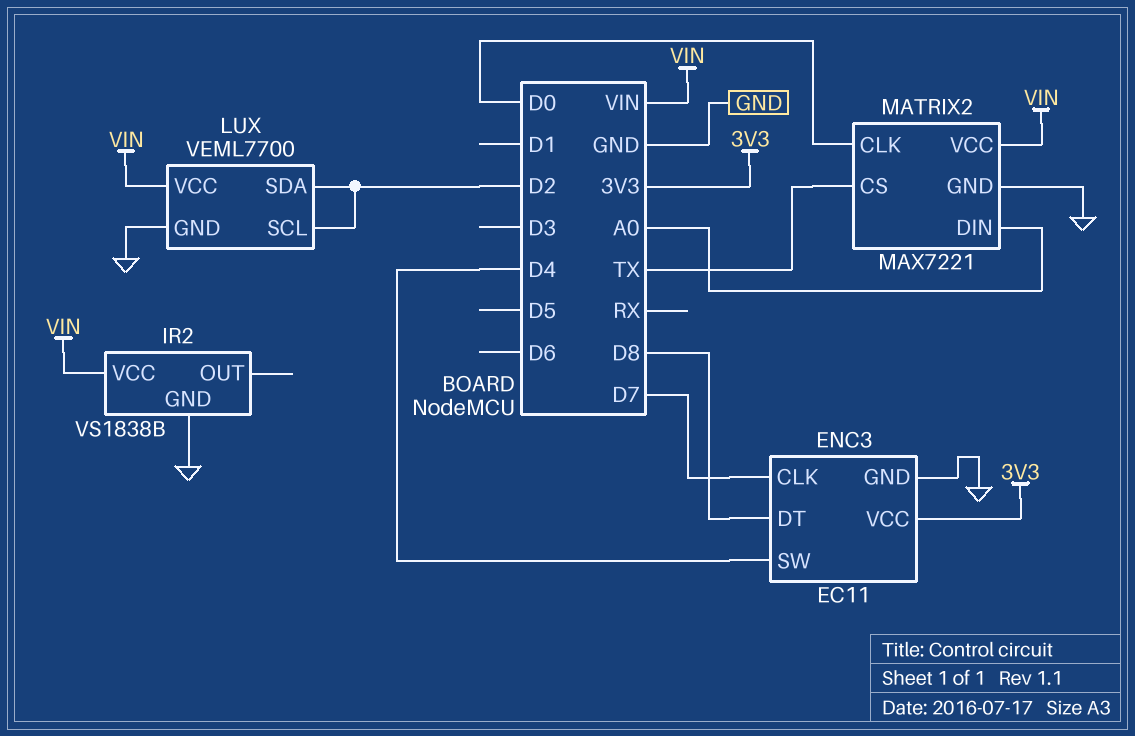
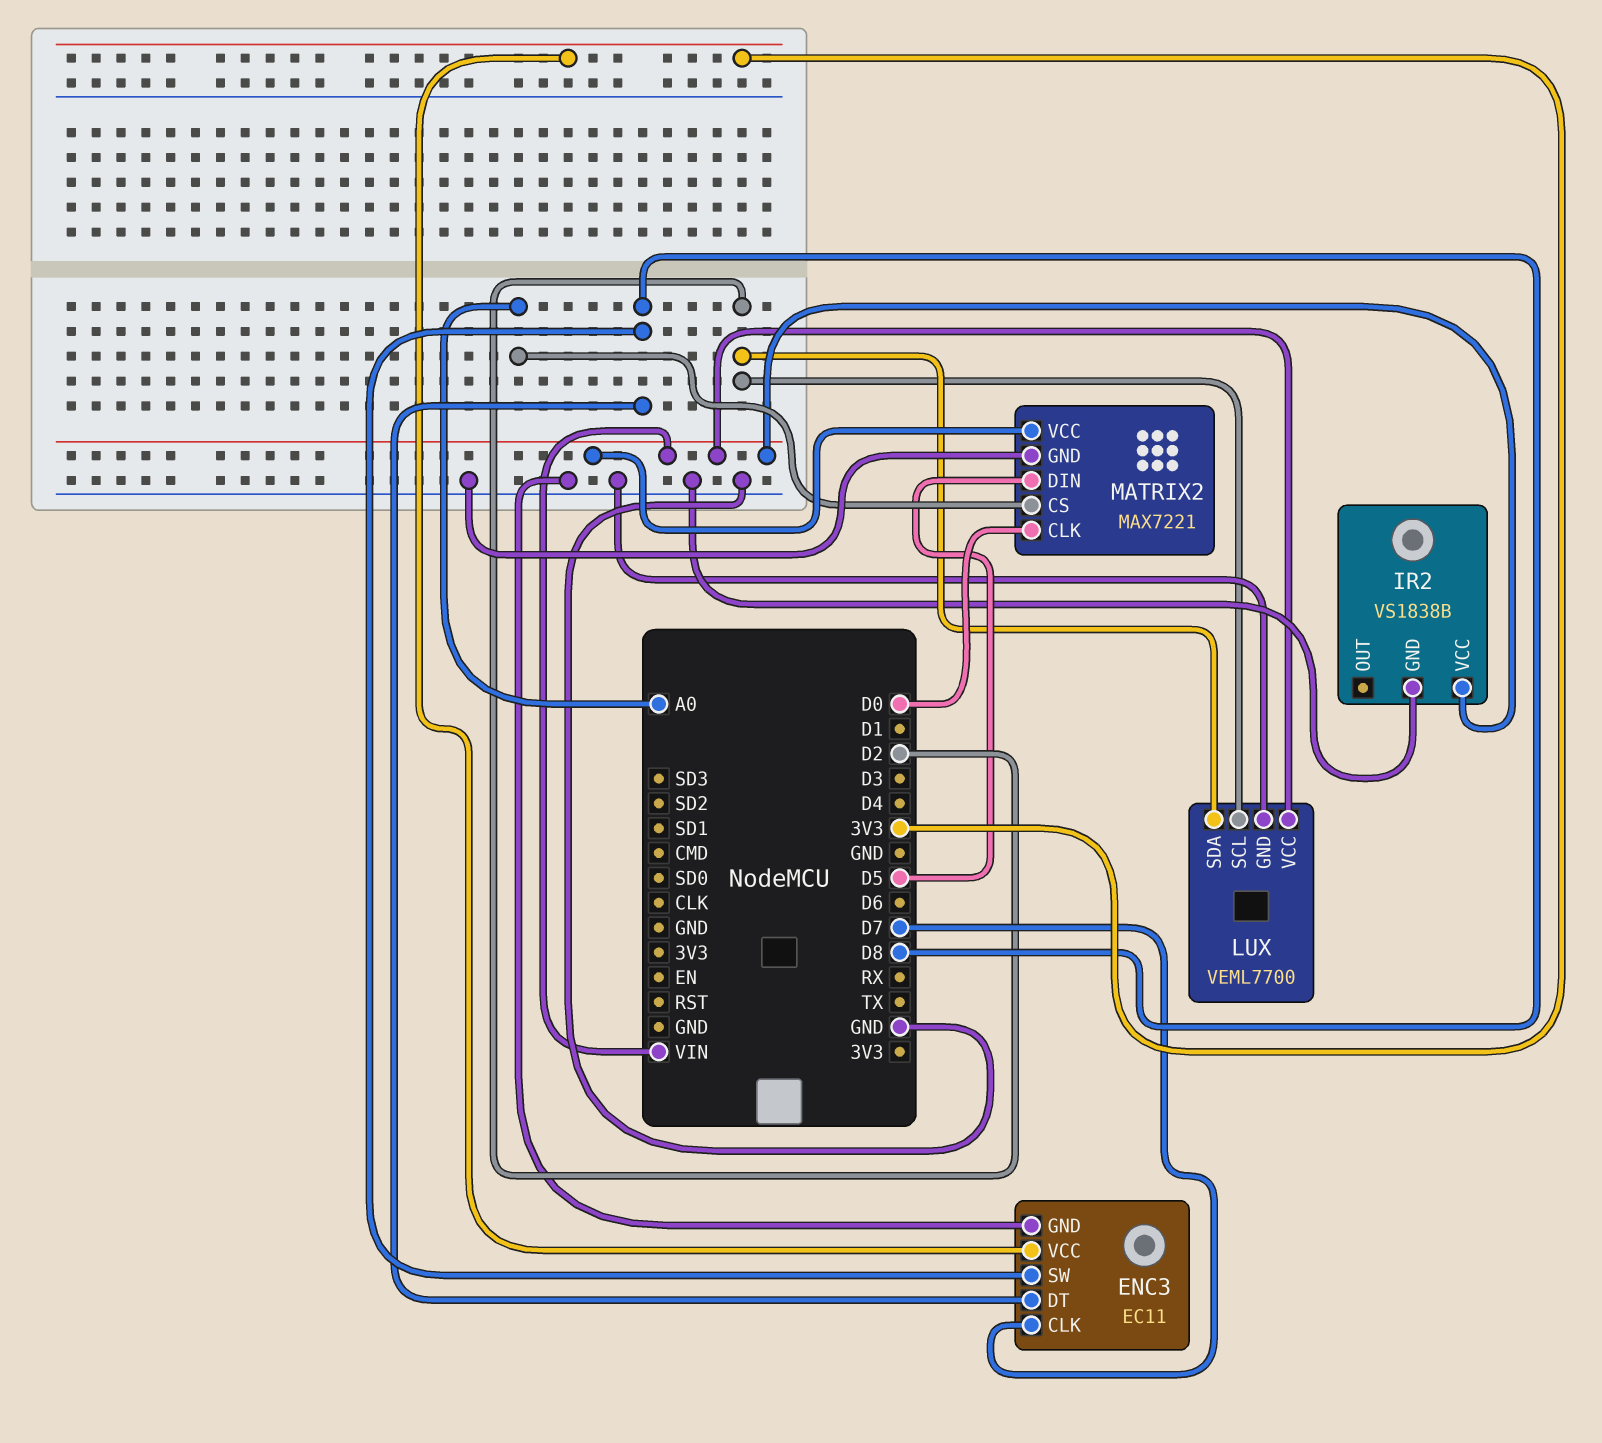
ENC3 pin SW: D4 -> D8
MATRIX2 pin CS: TX -> A0
MATRIX2 pin DIN: A0 -> D5

